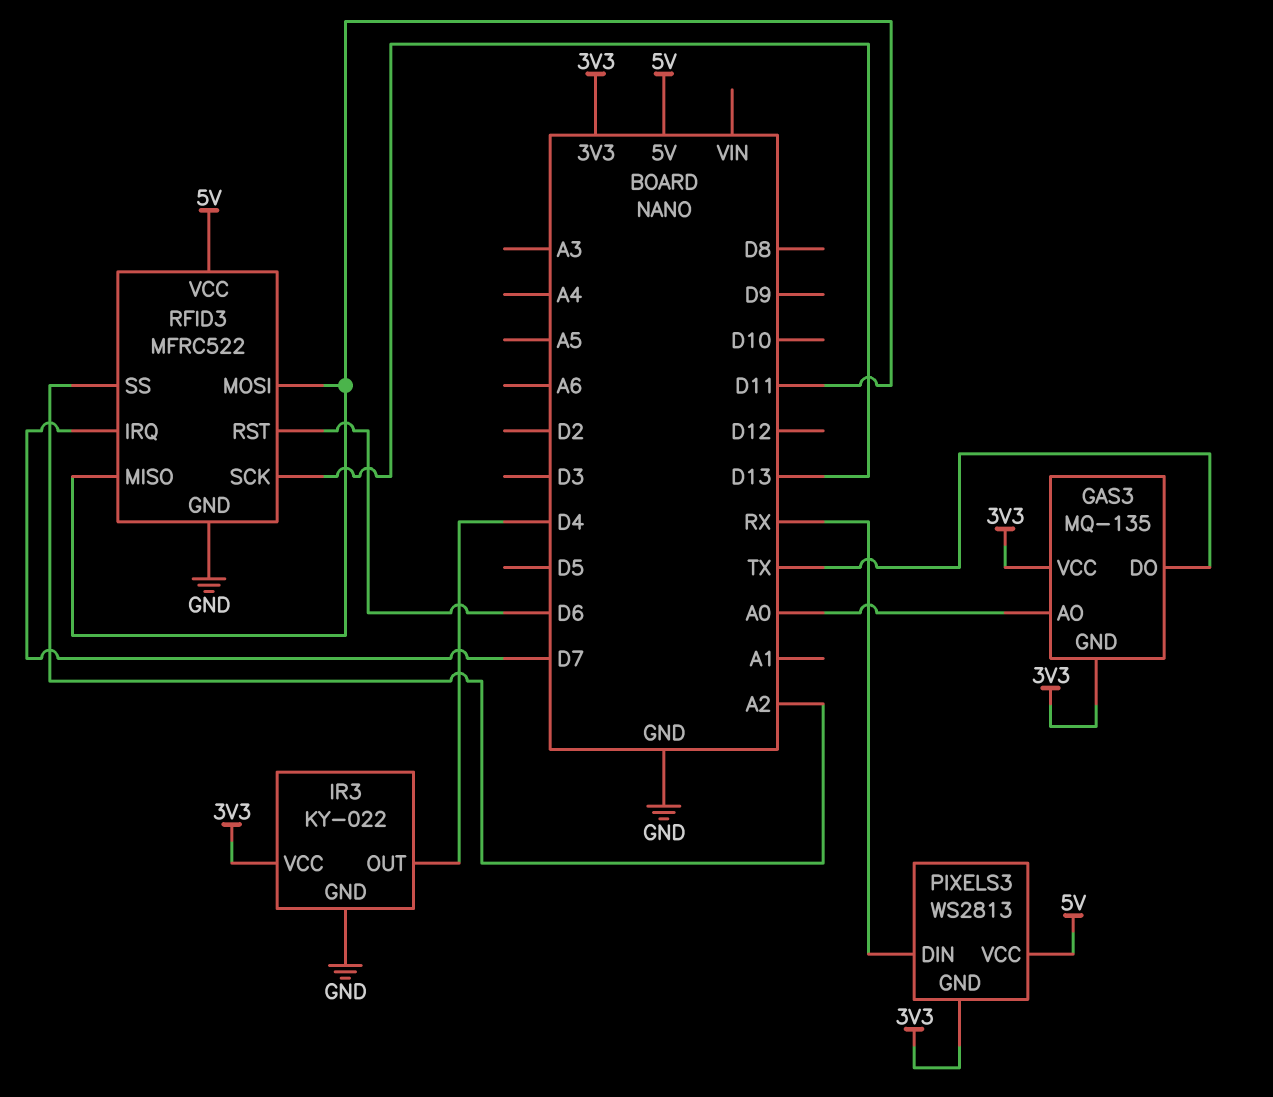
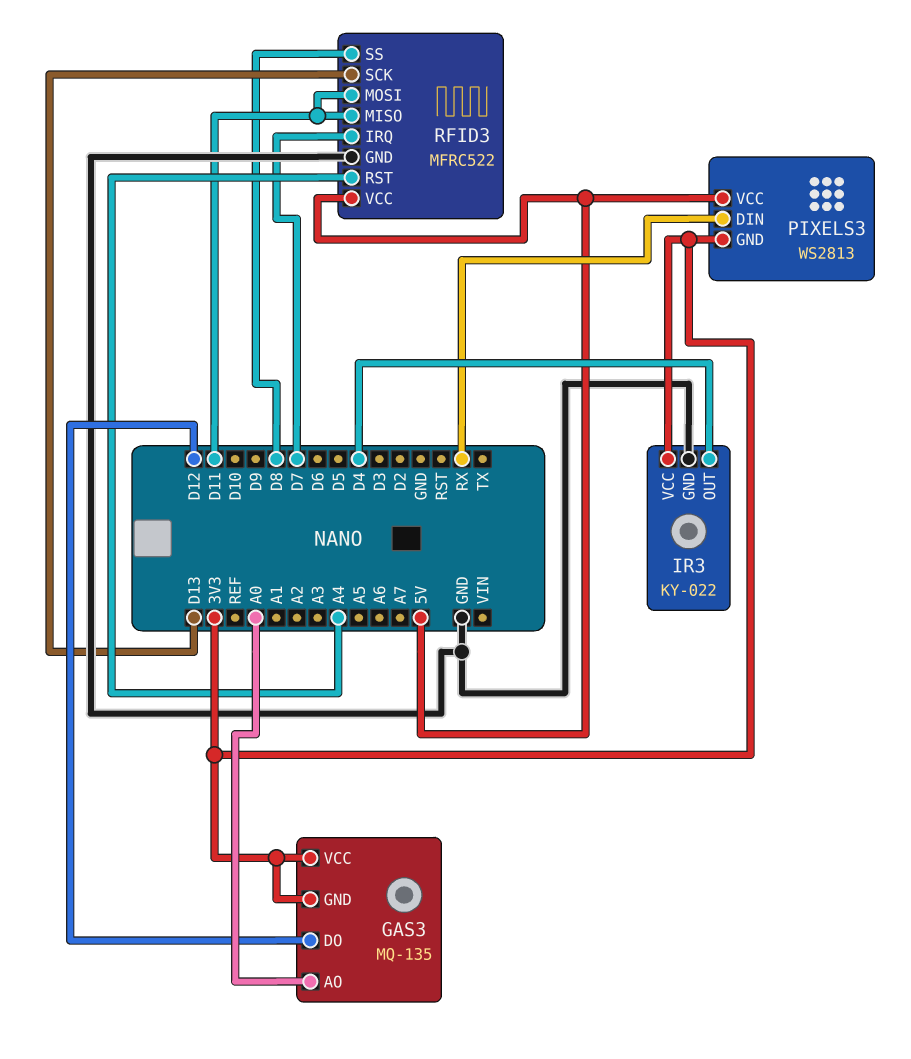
GAS3 pin DO: TX -> D12
RFID3 pin RST: D6 -> A4
RFID3 pin SS: A2 -> D8

